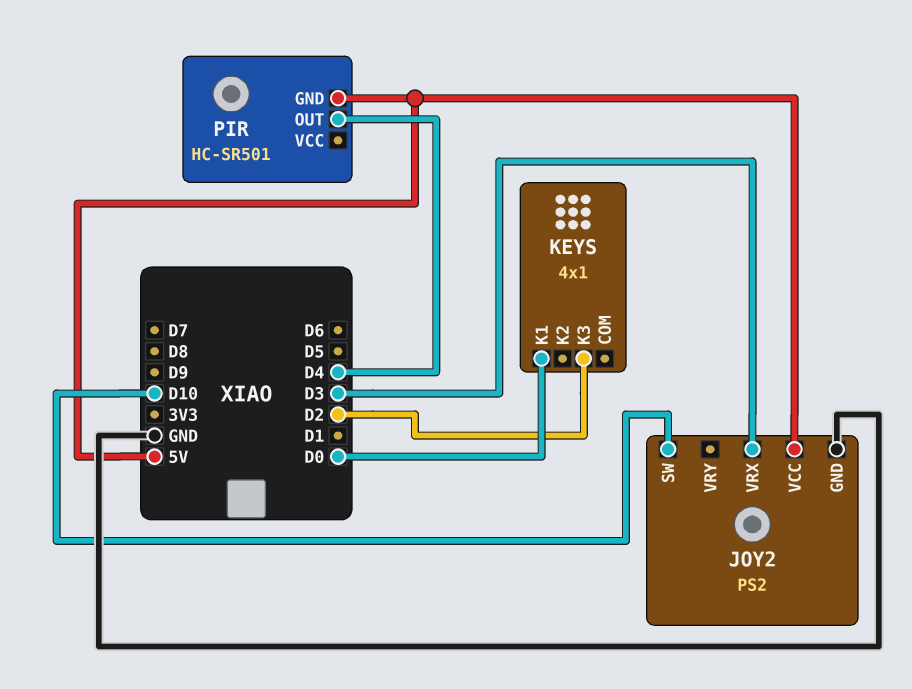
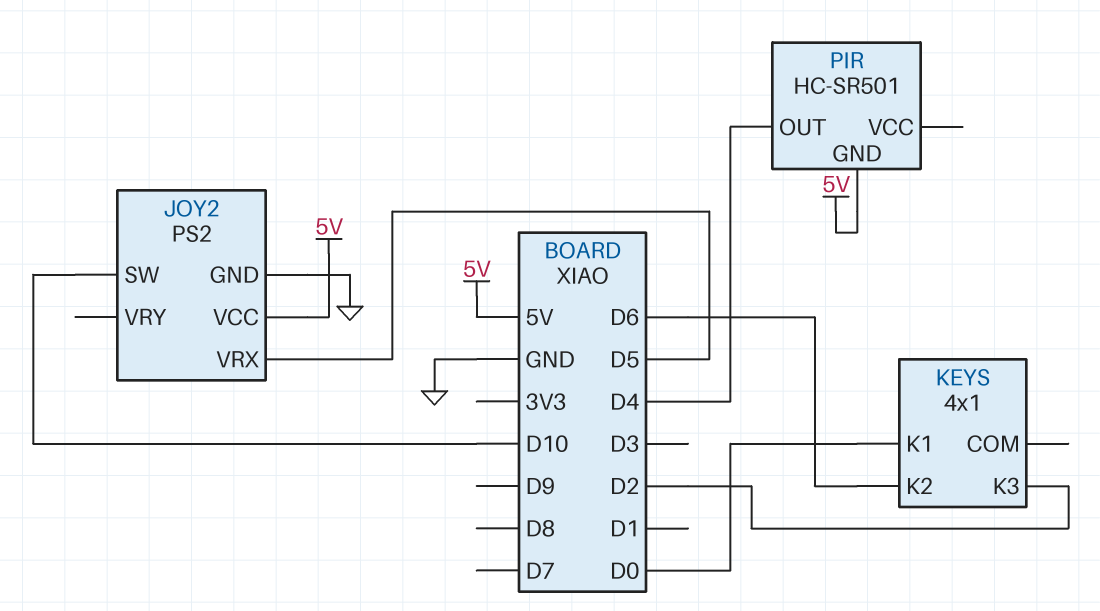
JOY2 pin VRX: D3 -> D5
KEYS pin K2: none -> D6

